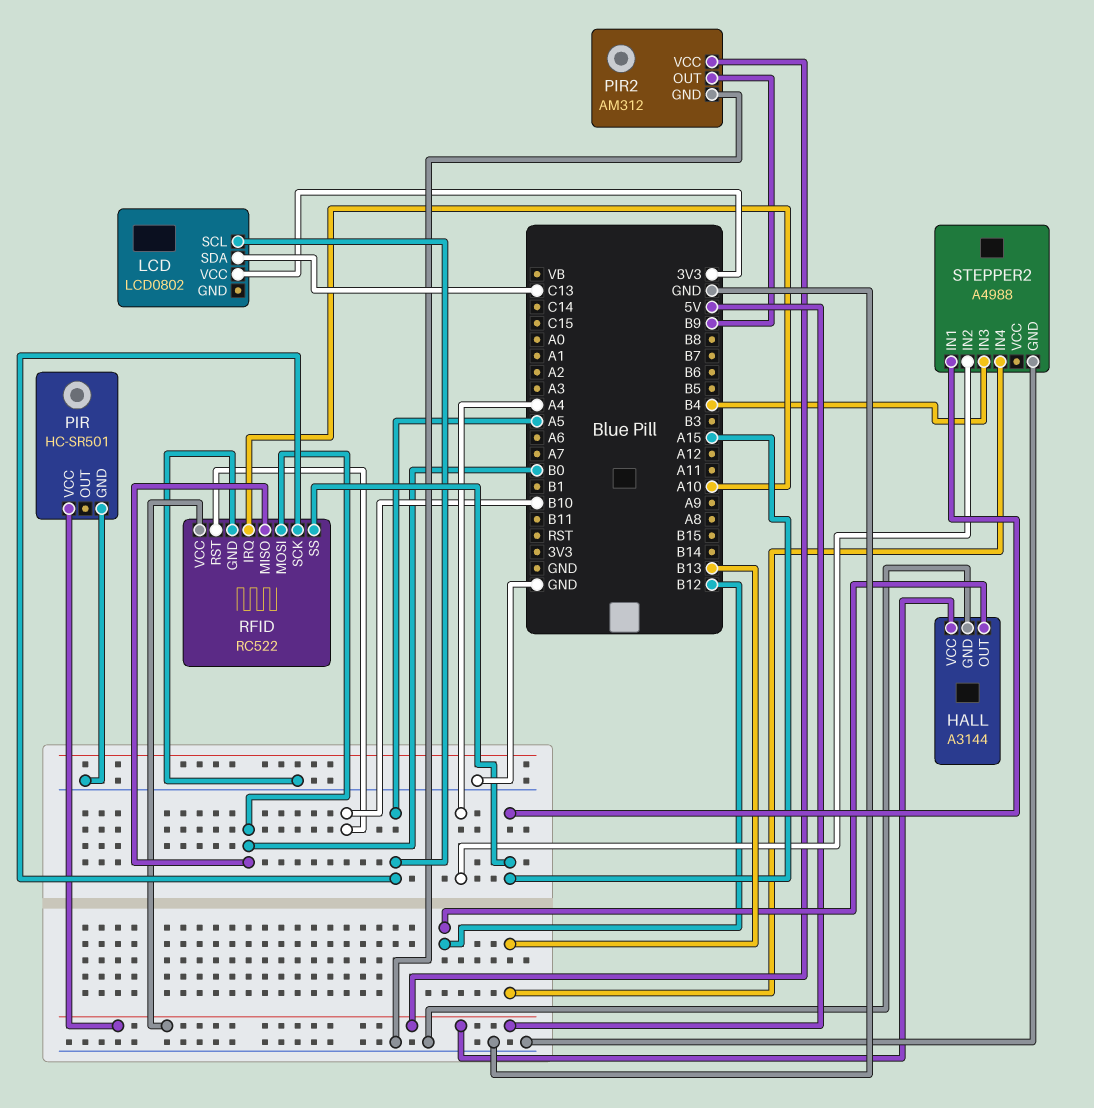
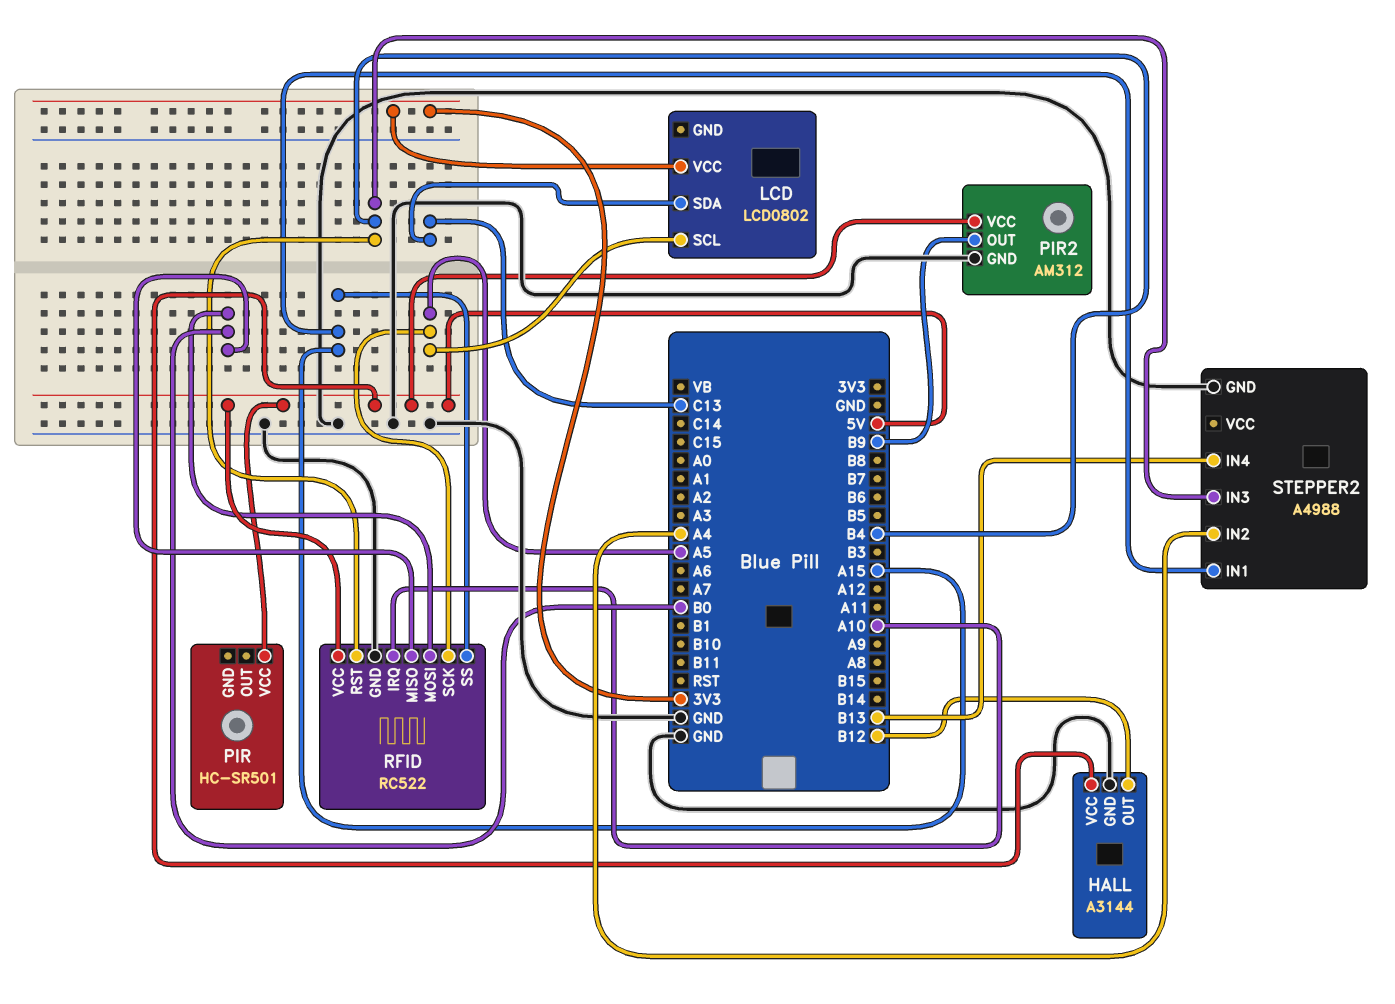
PIR pin GND: GND -> none
RFID pin RST: B10 -> B4

